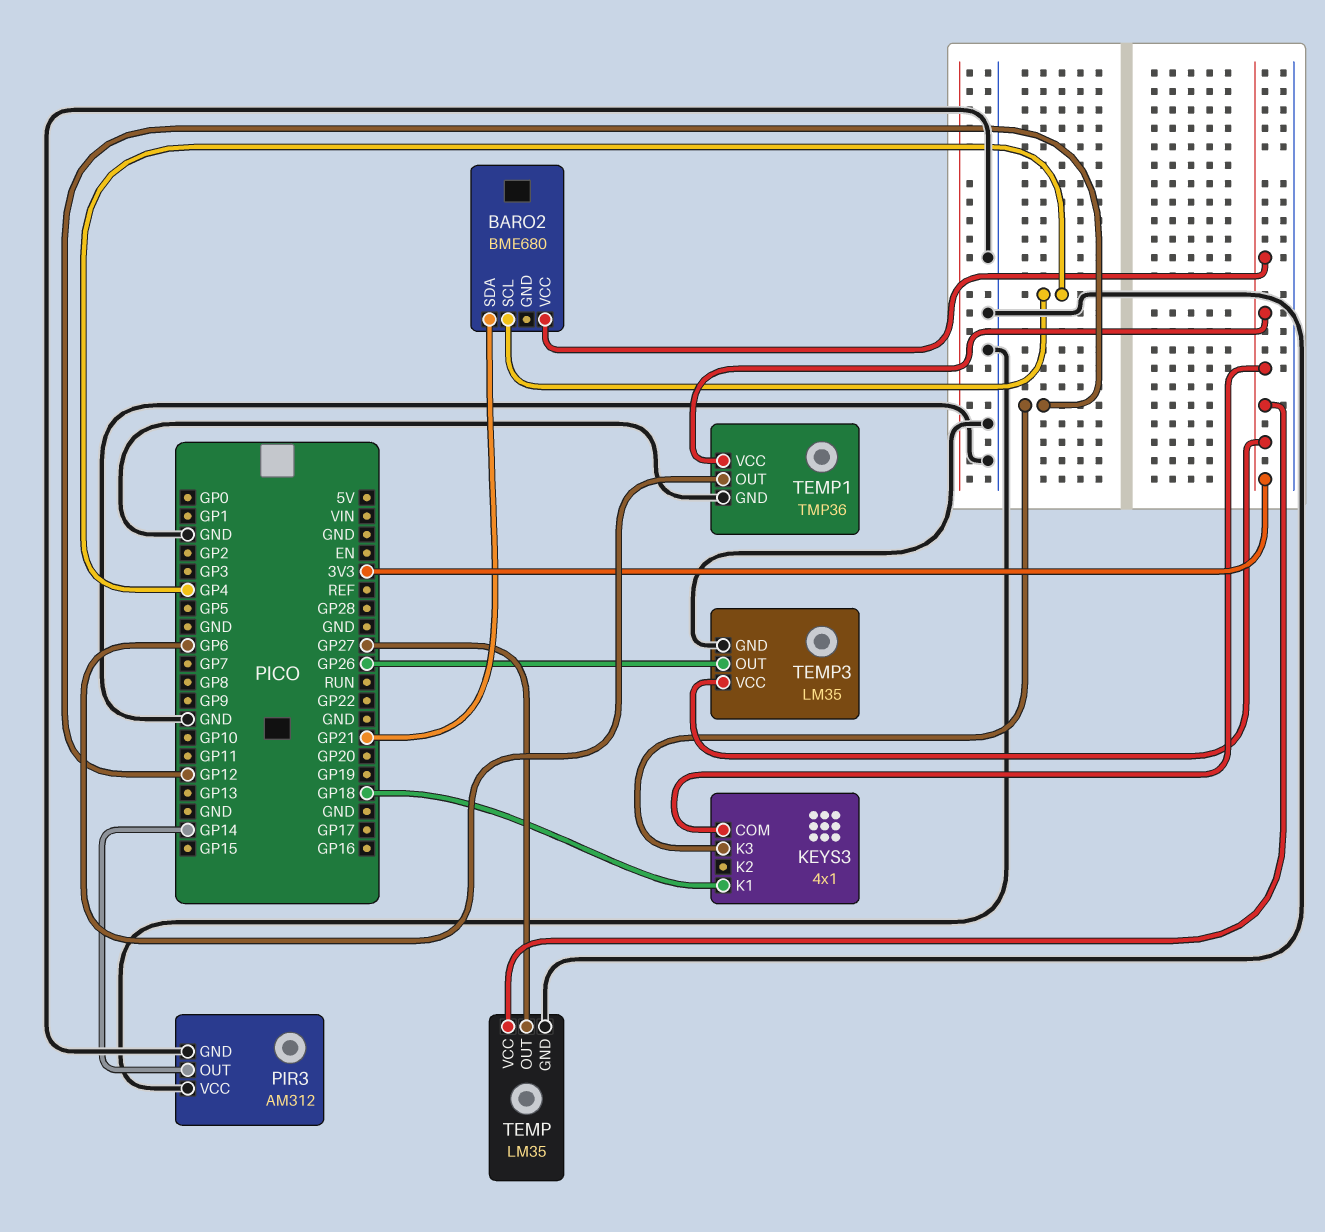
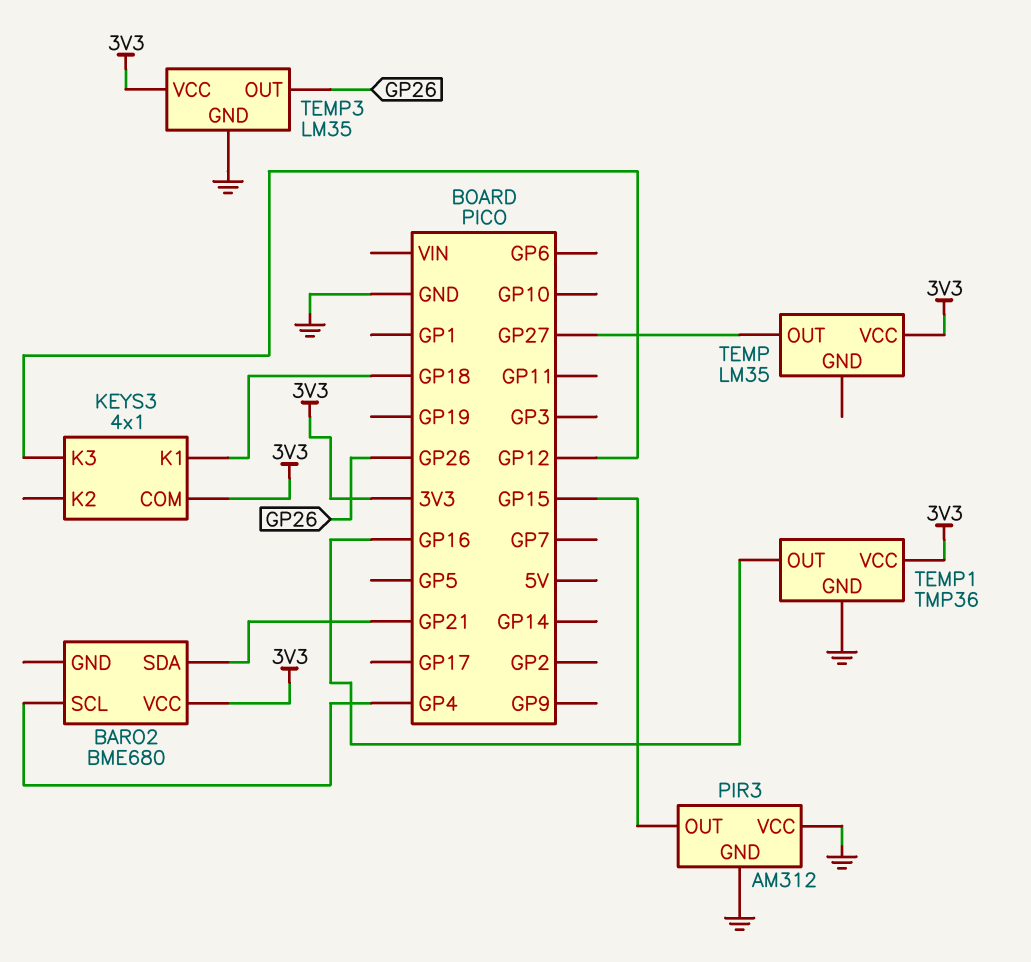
PIR3 pin OUT: GP14 -> GP15
TEMP pin GND: GND -> none
TEMP1 pin OUT: GP6 -> GP16

